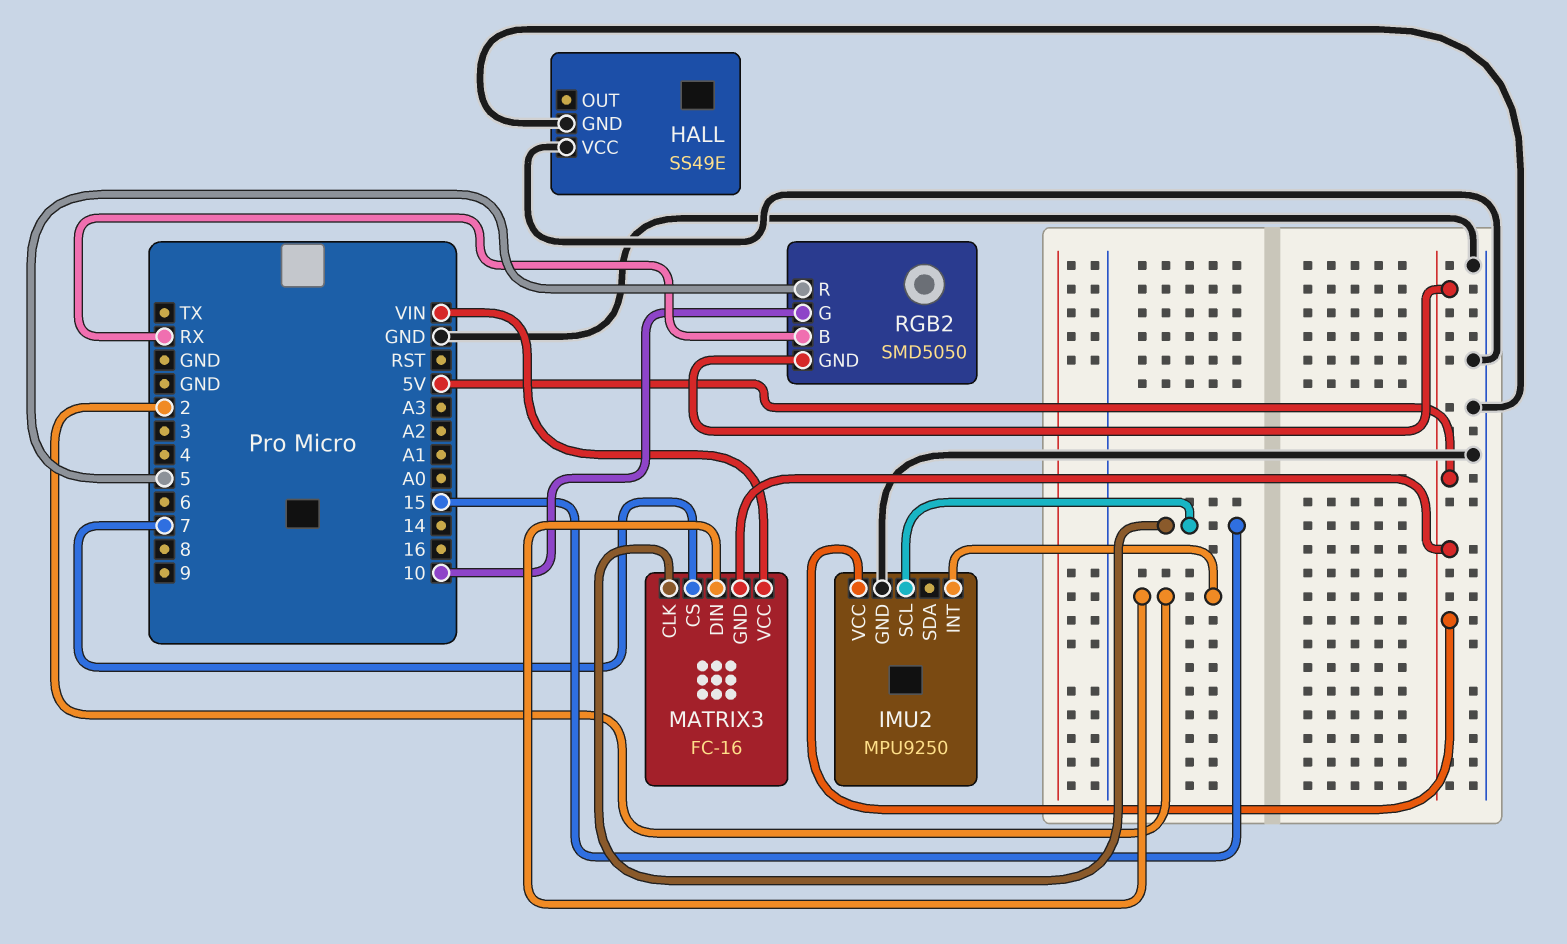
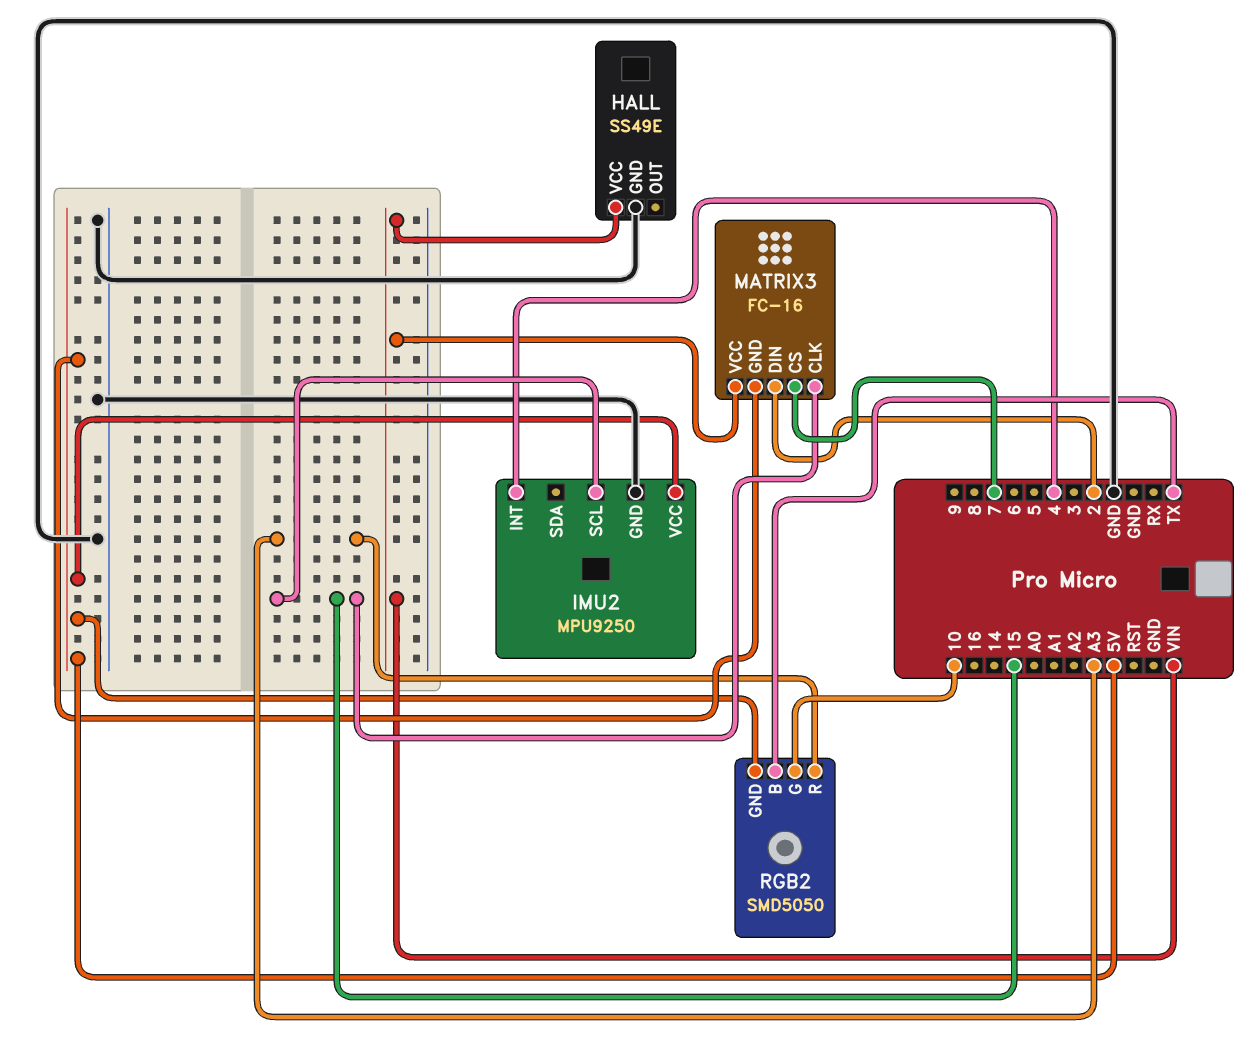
HALL pin VCC: GND -> VIN
IMU2 pin INT: 2 -> 4
RGB2 pin B: RX -> TX
RGB2 pin R: 5 -> A3

